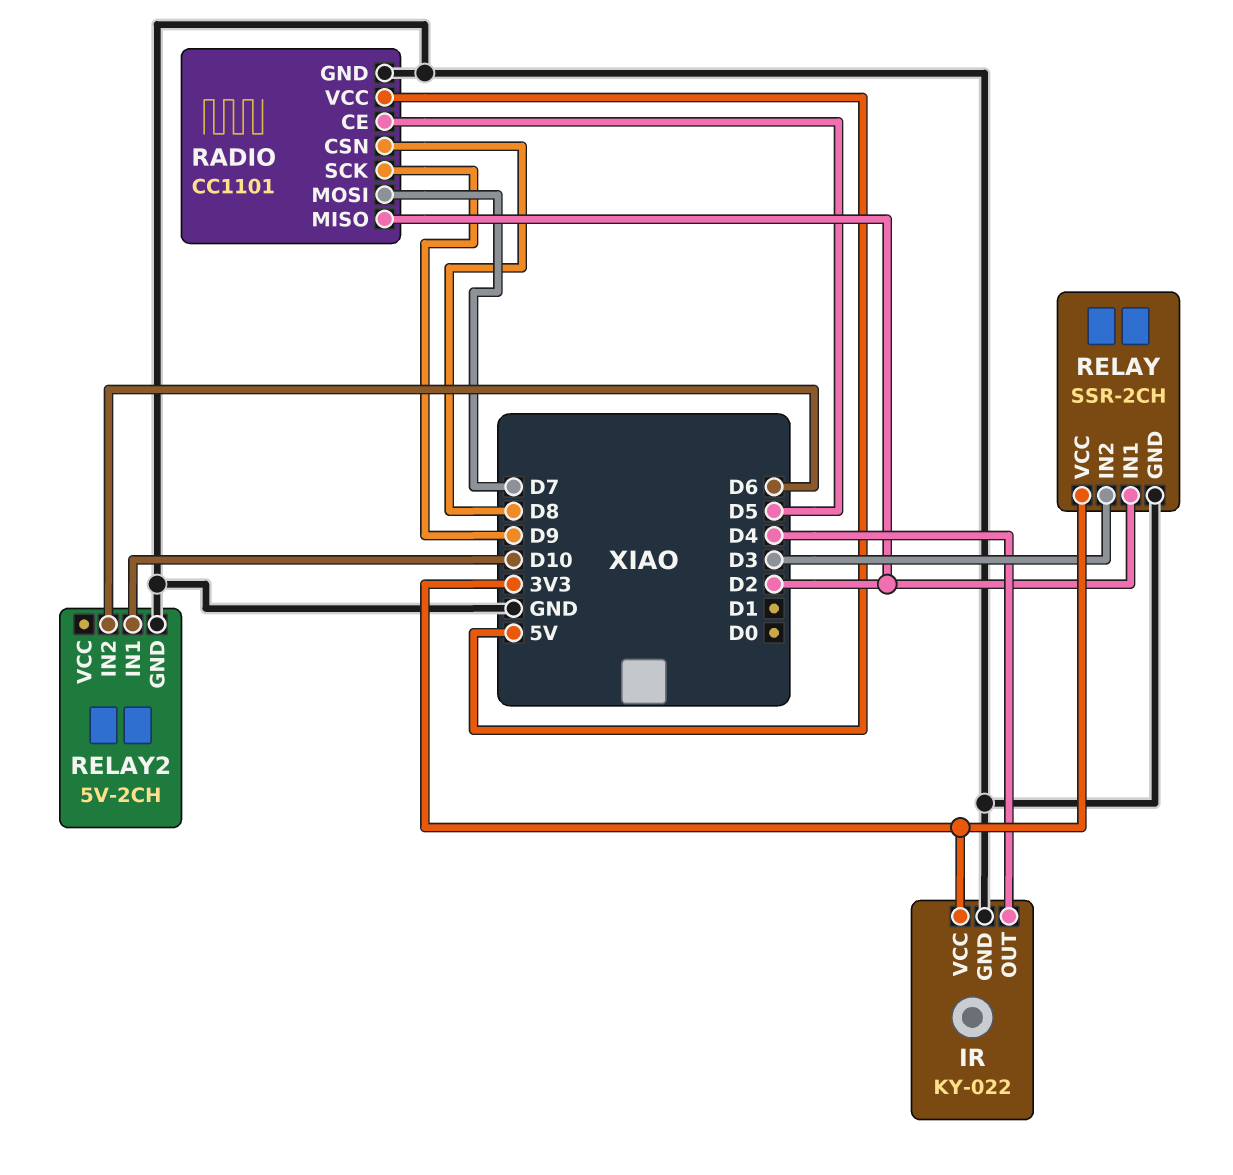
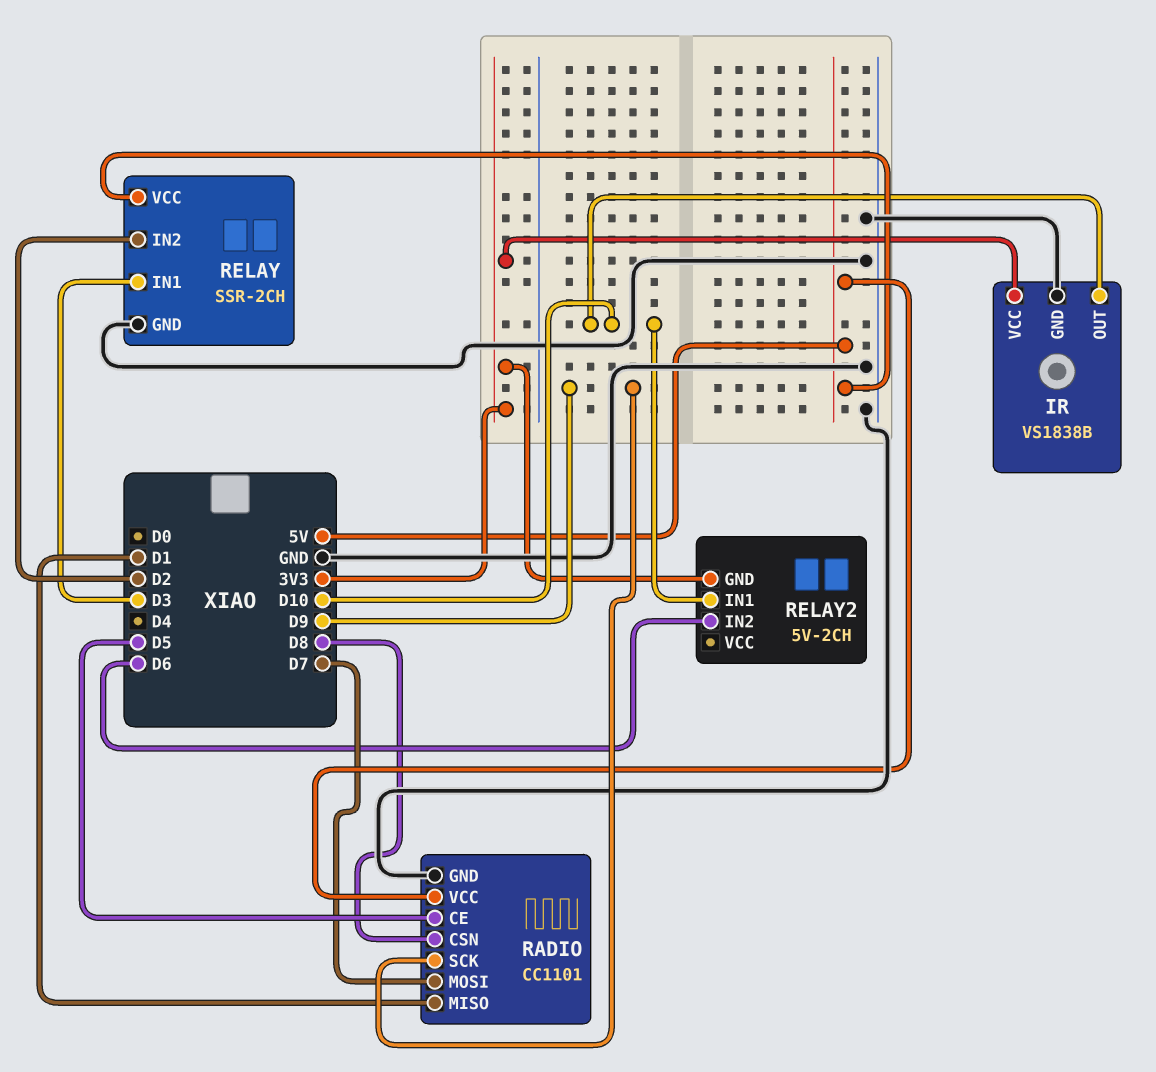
IR: KY-022 -> VS1838B
IR pin OUT: D4 -> D10
RADIO pin MISO: D2 -> D1
RELAY pin IN1: D2 -> D3
RELAY pin IN2: D3 -> D2
RELAY pin VCC: 3V3 -> 5V
RELAY2 pin GND: GND -> 3V3

